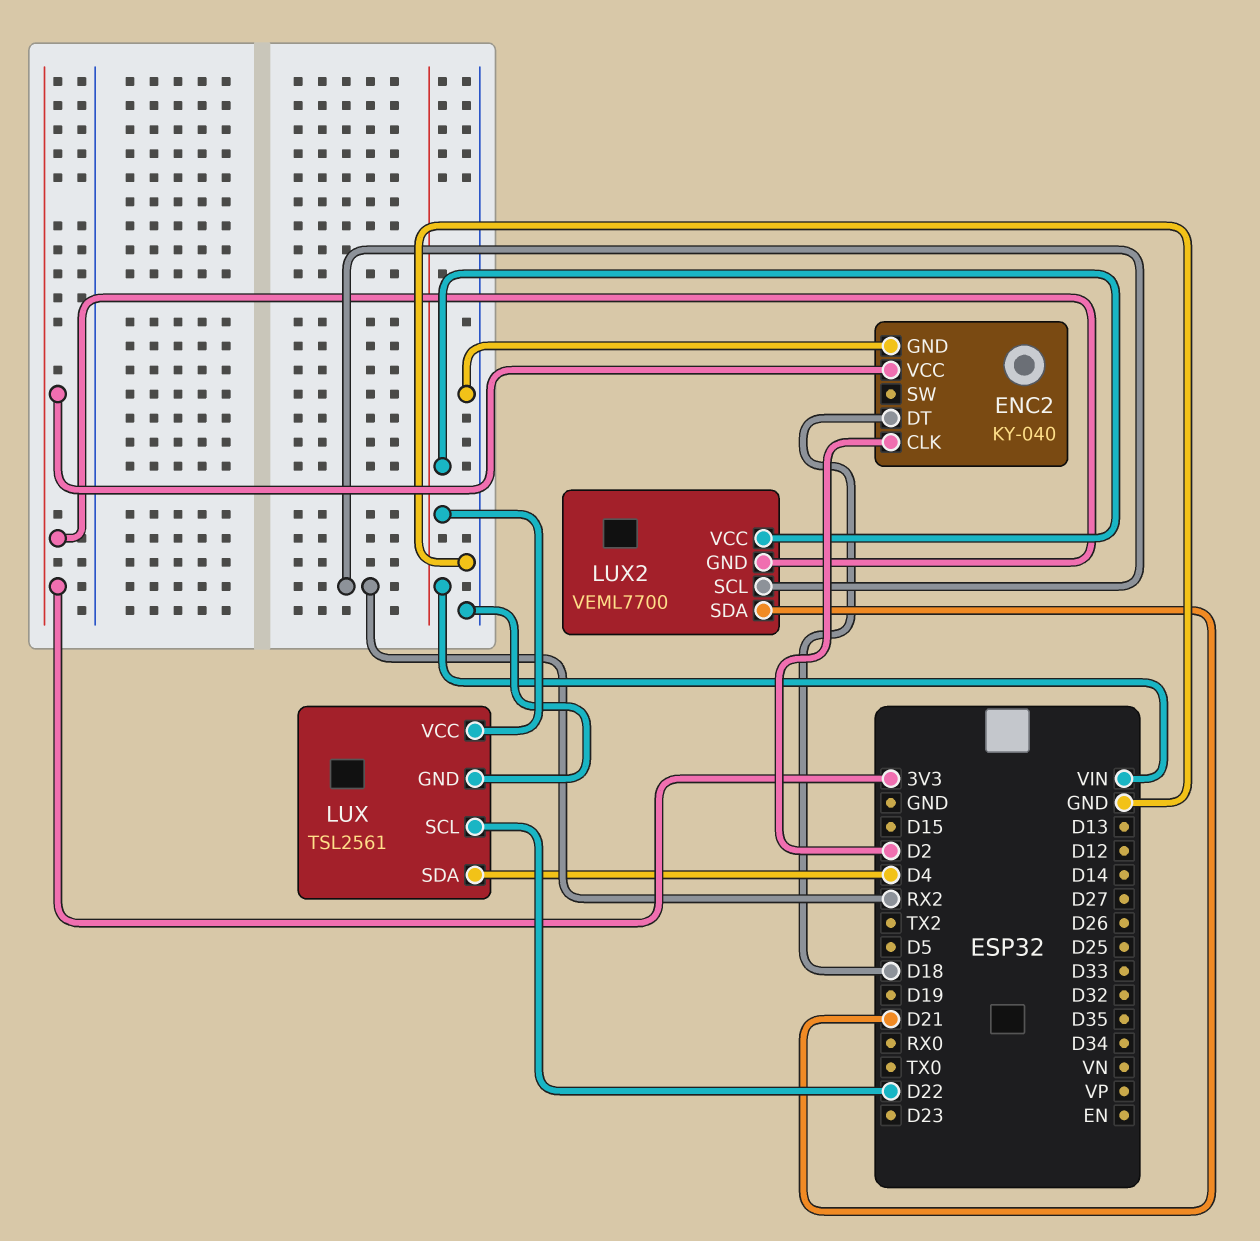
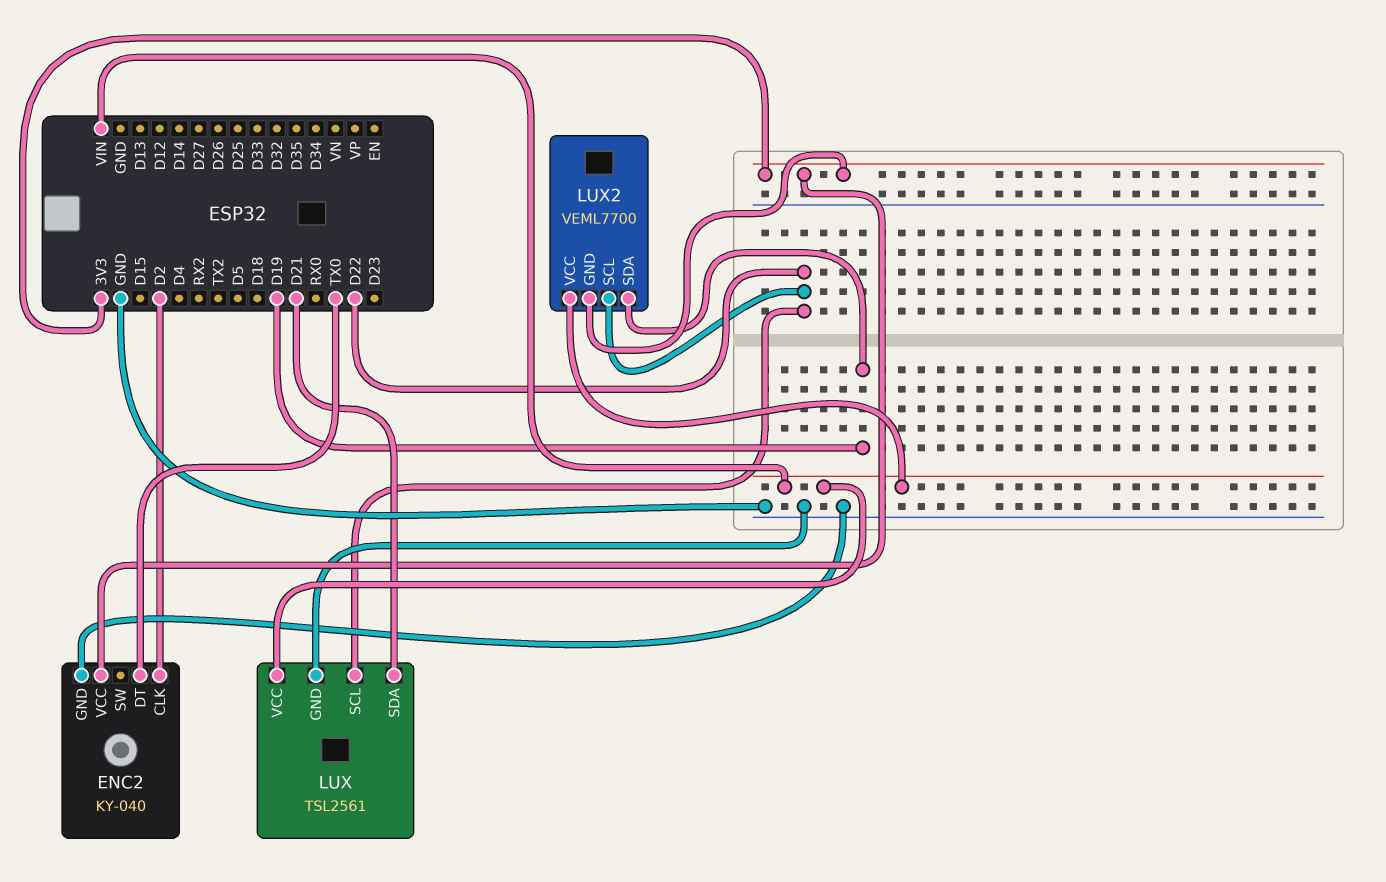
ENC2 pin DT: D18 -> TX0
LUX pin SDA: D4 -> D21
LUX2 pin SCL: RX2 -> D22
LUX2 pin SDA: D21 -> D19

